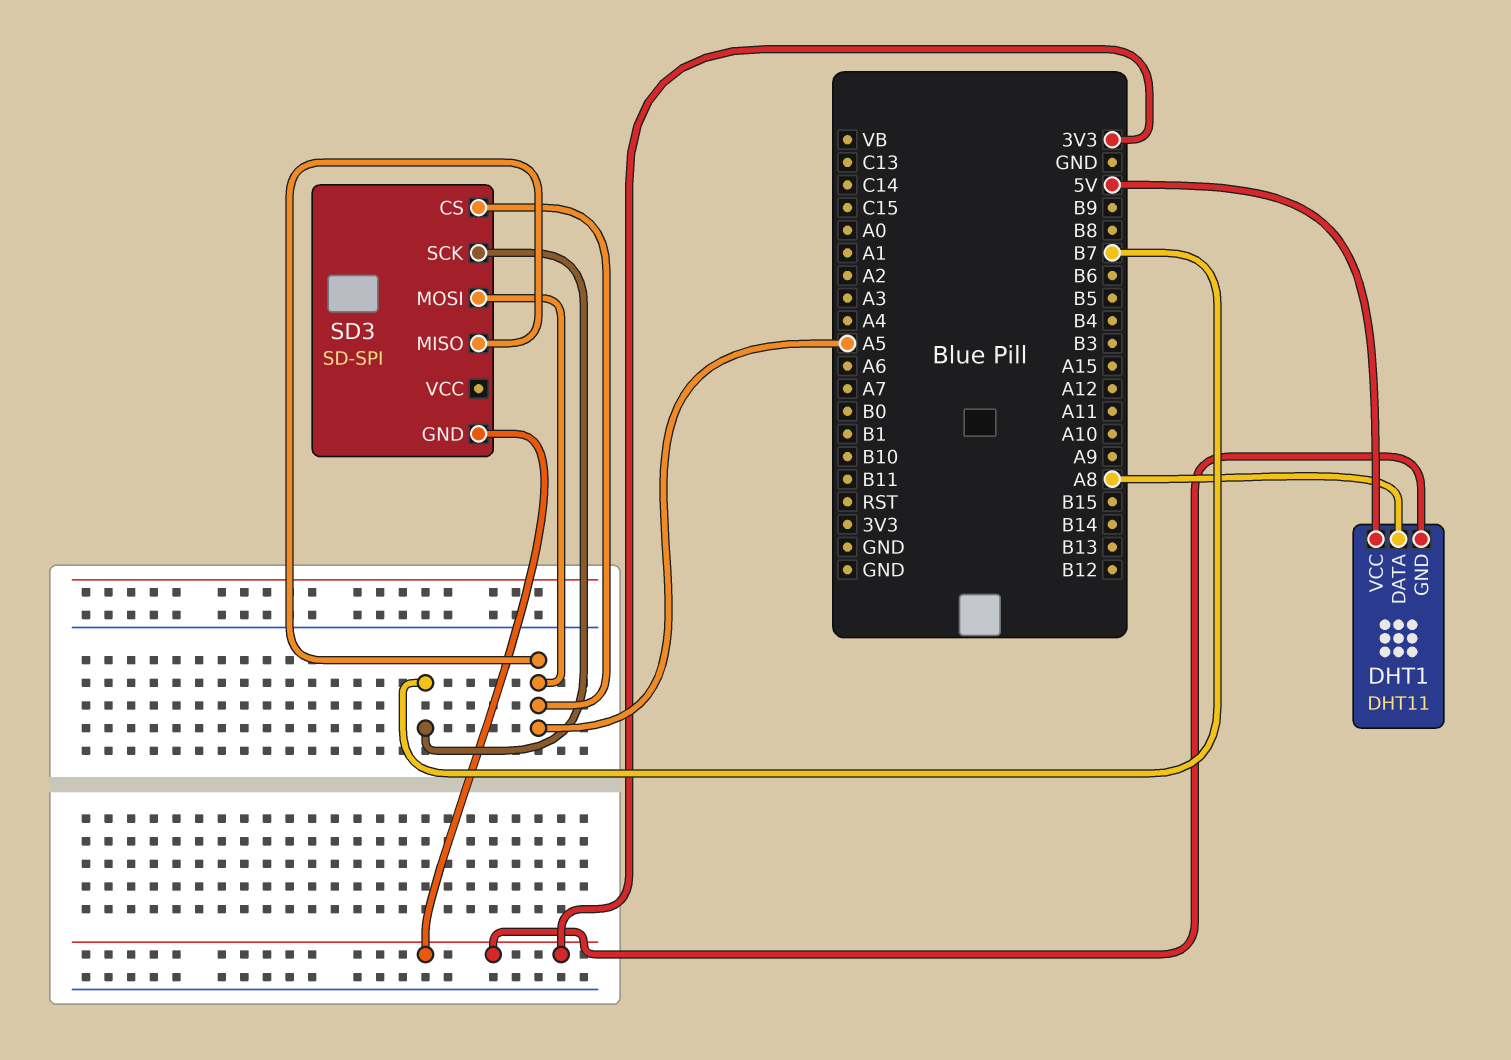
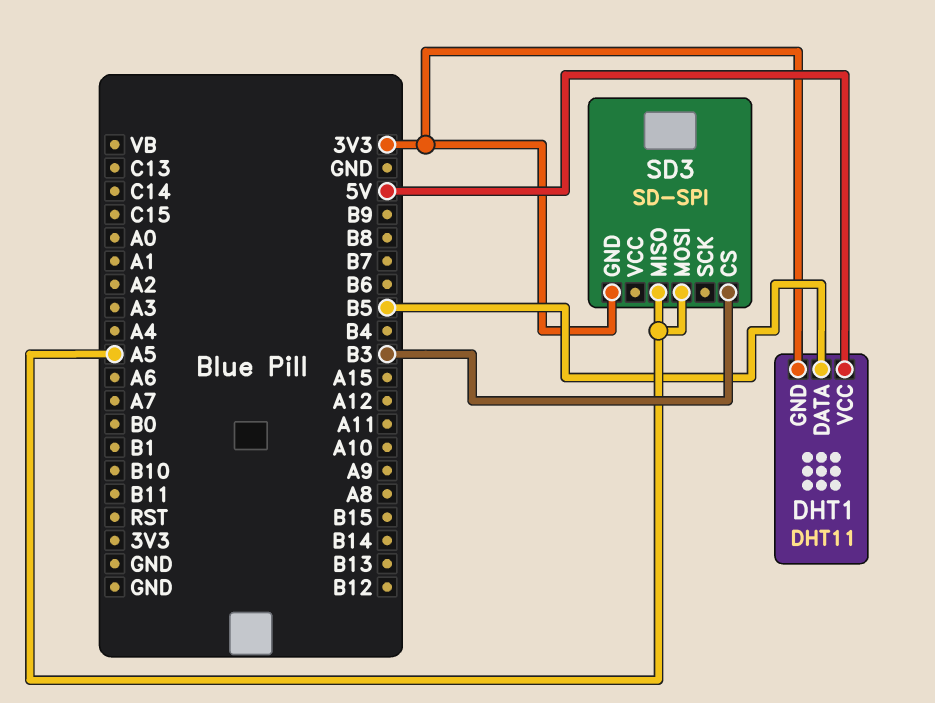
DHT1 pin DATA: A8 -> B5
SD3 pin CS: A5 -> B3
SD3 pin SCK: B7 -> none

